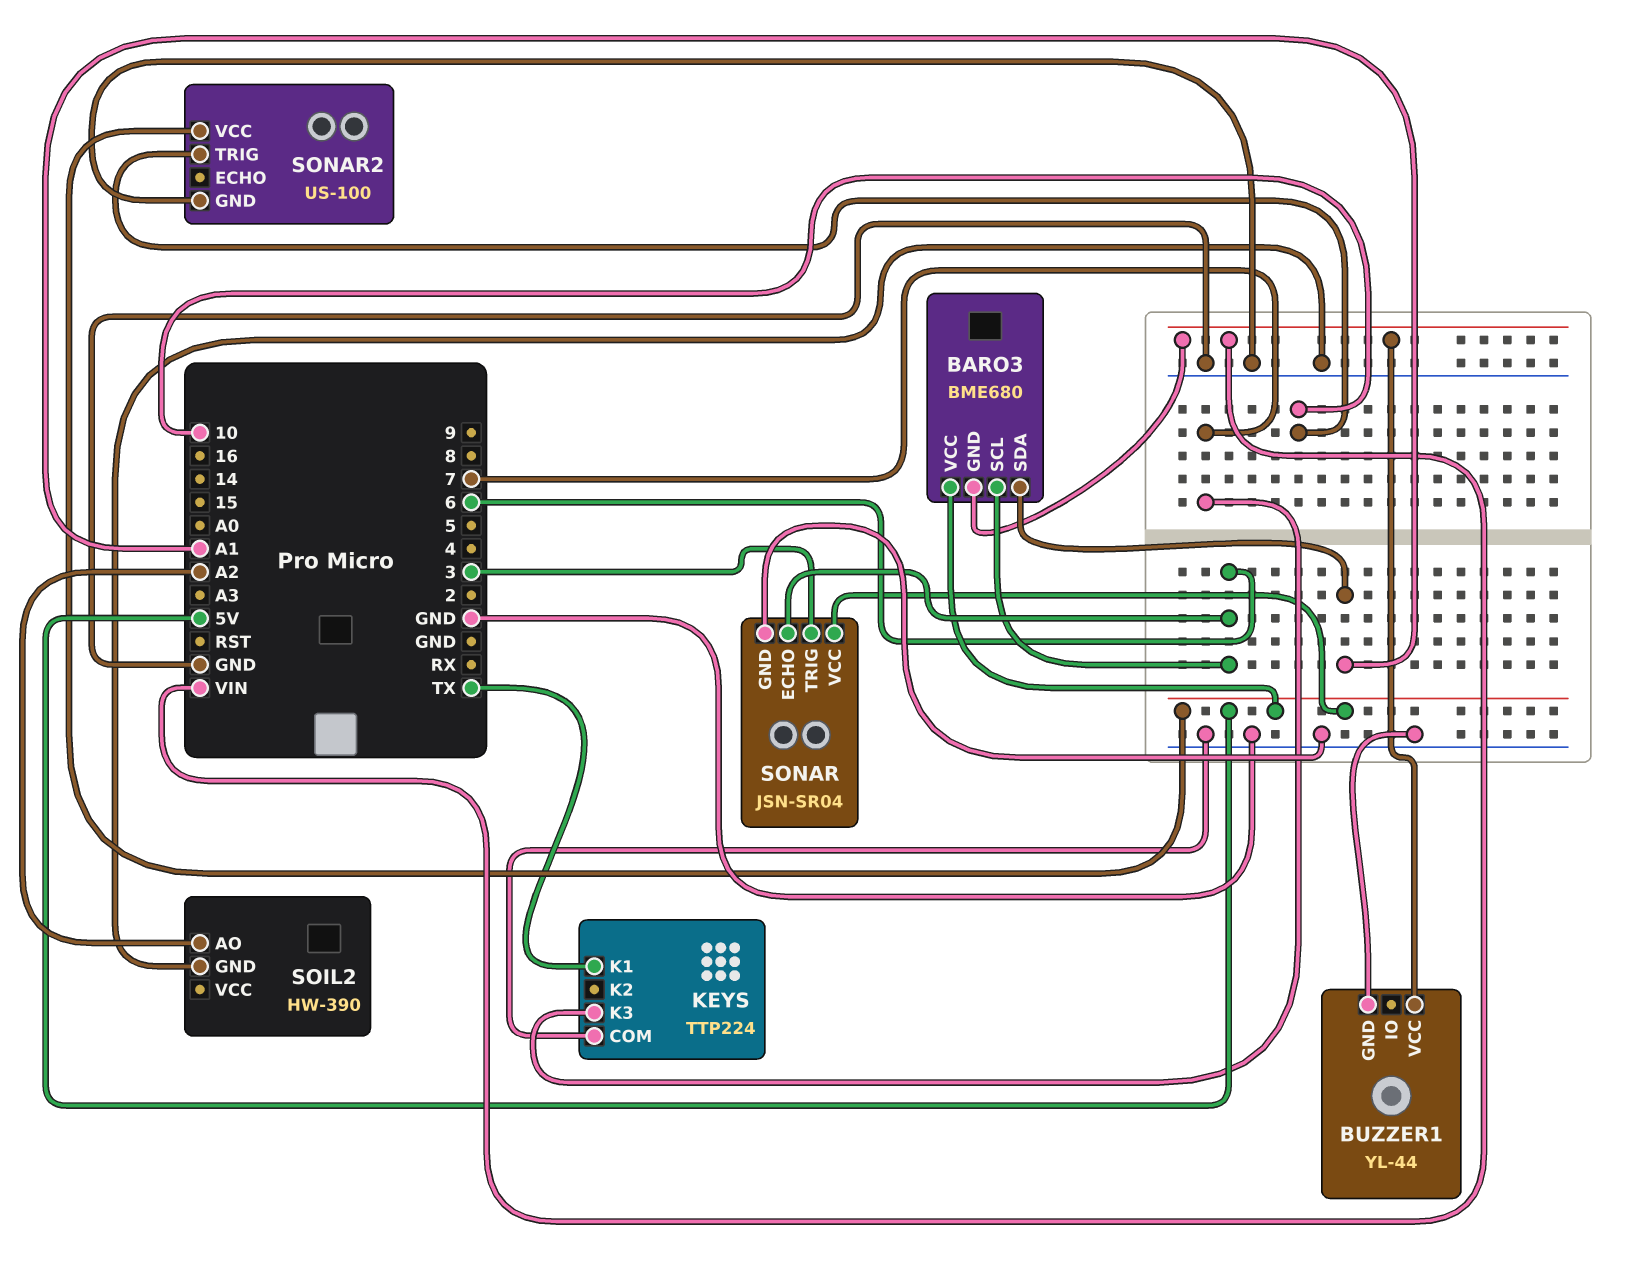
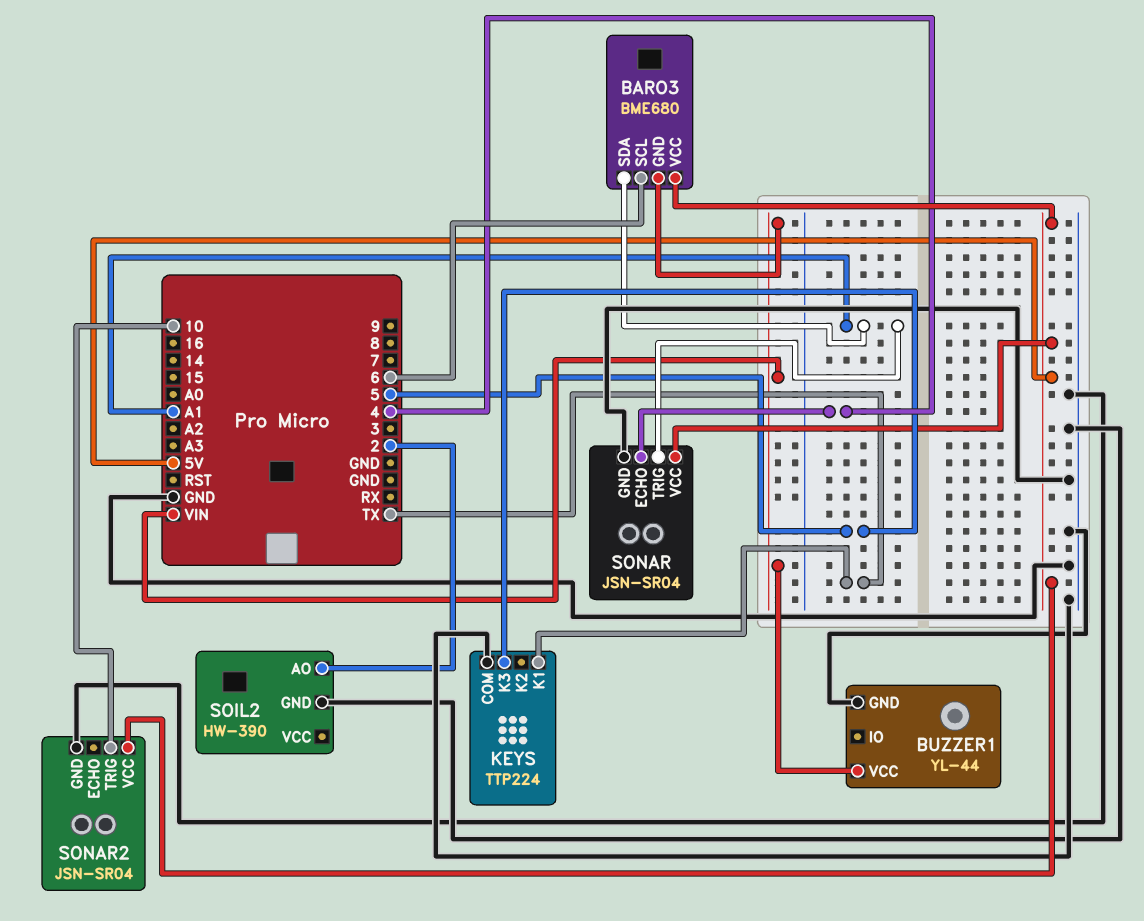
KEYS pin K3: 7 -> 5
SOIL2 pin AO: A2 -> 2
SONAR pin ECHO: 6 -> 4
SONAR pin TRIG: 3 -> A1
SONAR2: US-100 -> JSN-SR04

